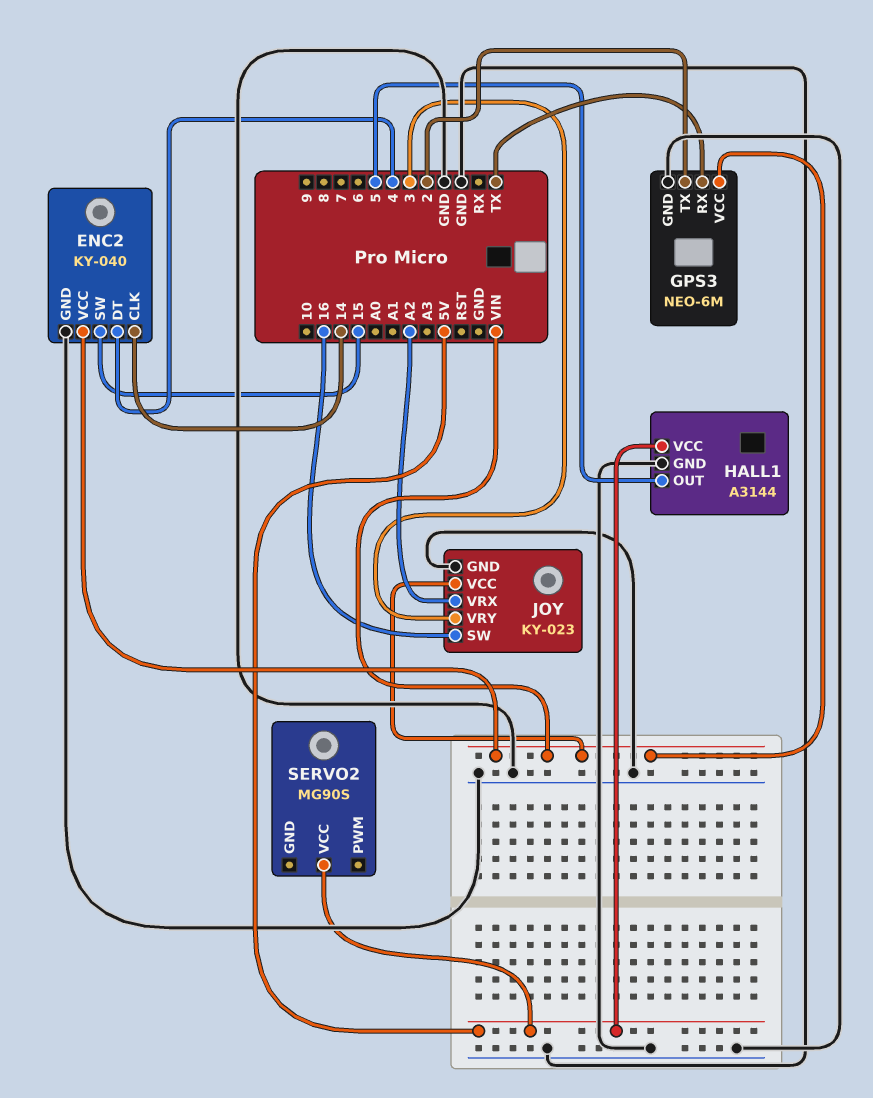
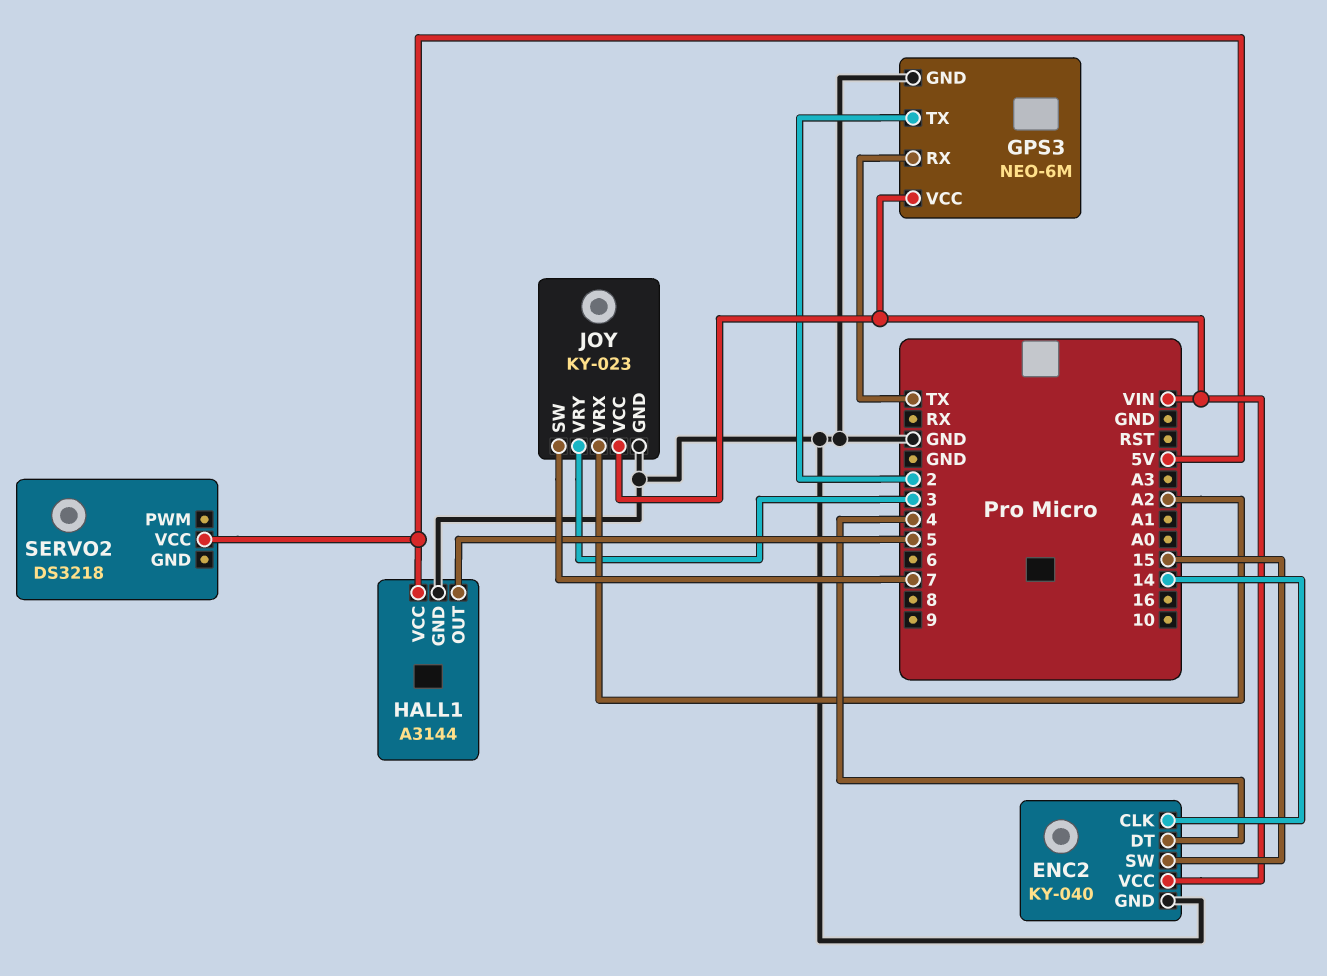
JOY pin SW: 16 -> 7
SERVO2: MG90S -> DS3218

